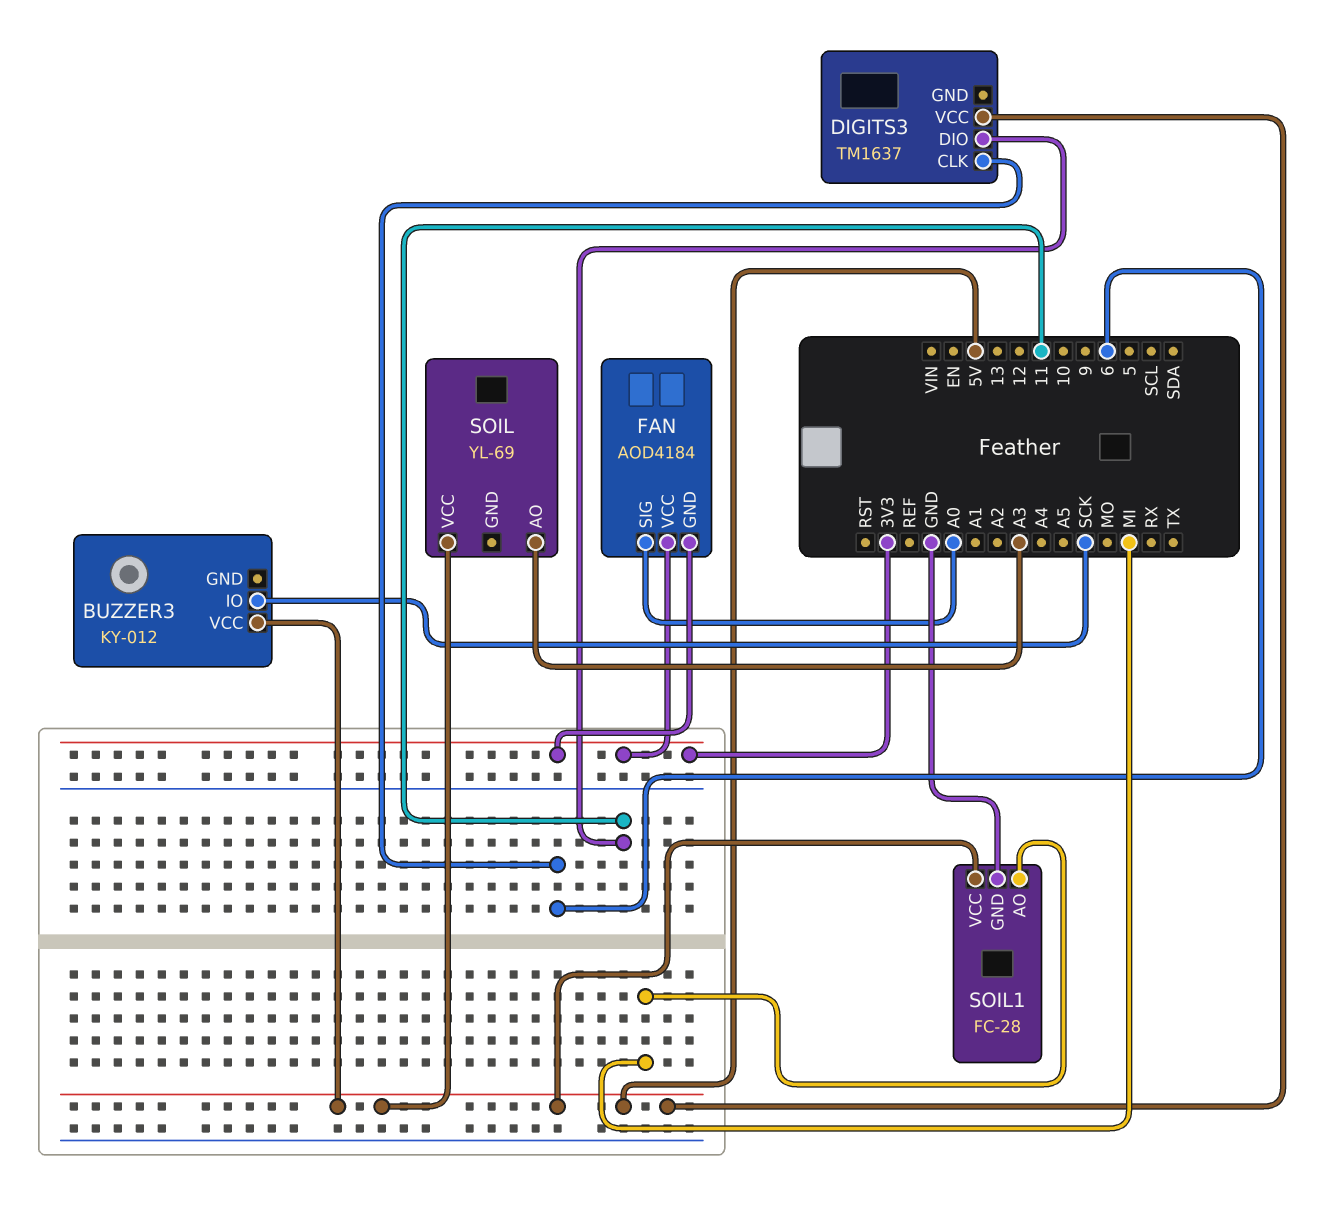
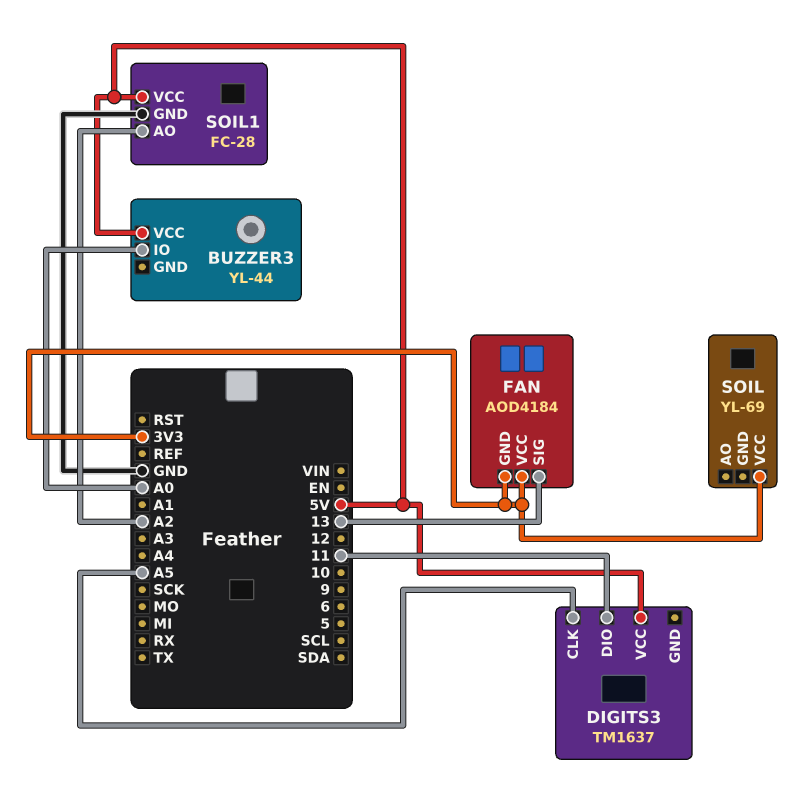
BUZZER3: KY-012 -> YL-44
BUZZER3 pin IO: SCK -> A0
DIGITS3 pin CLK: 6 -> A5
FAN pin SIG: A0 -> 13
SOIL pin AO: A3 -> none
SOIL pin VCC: 5V -> 3V3
SOIL1 pin AO: MI -> A2

